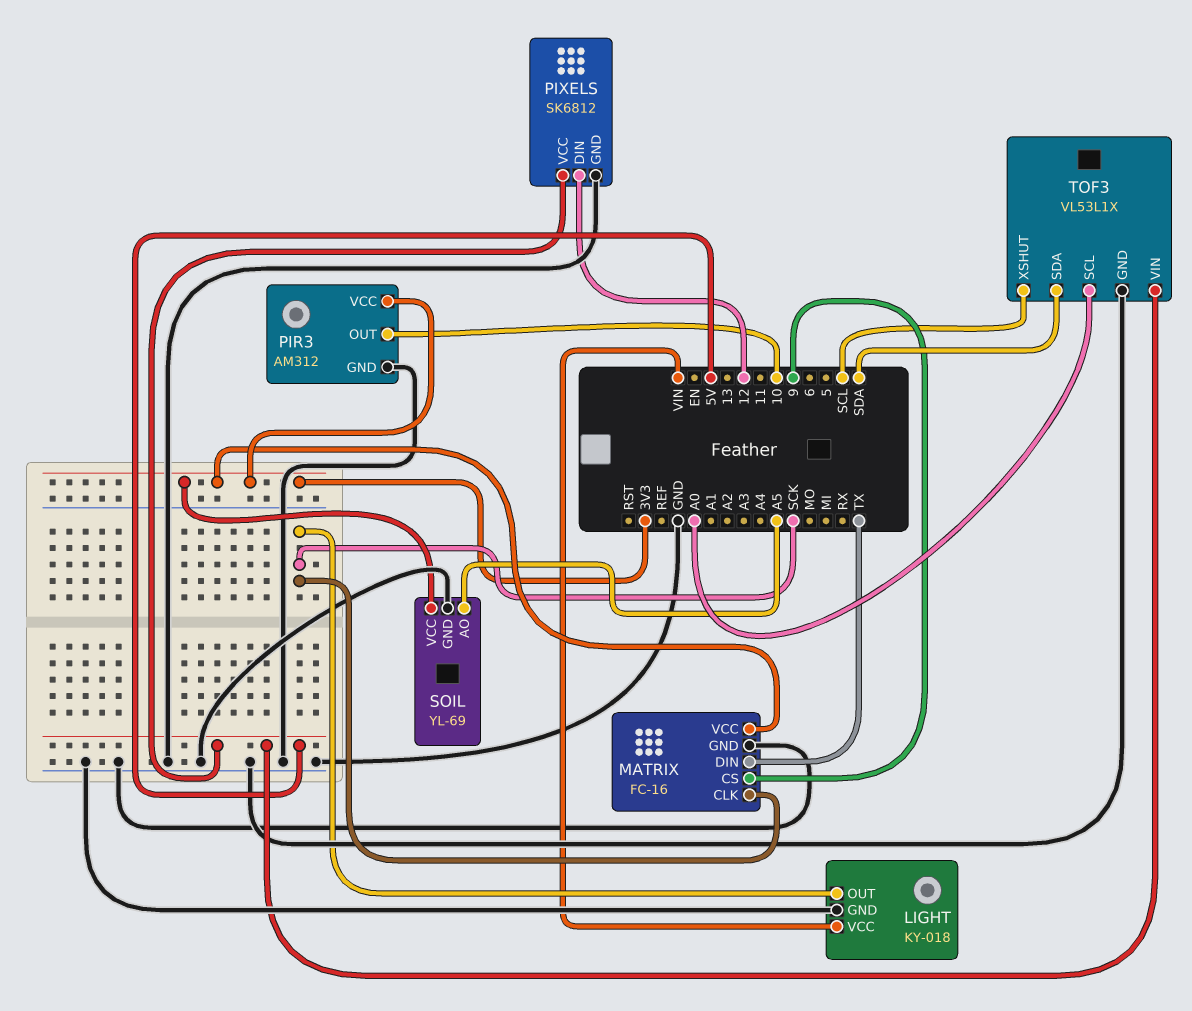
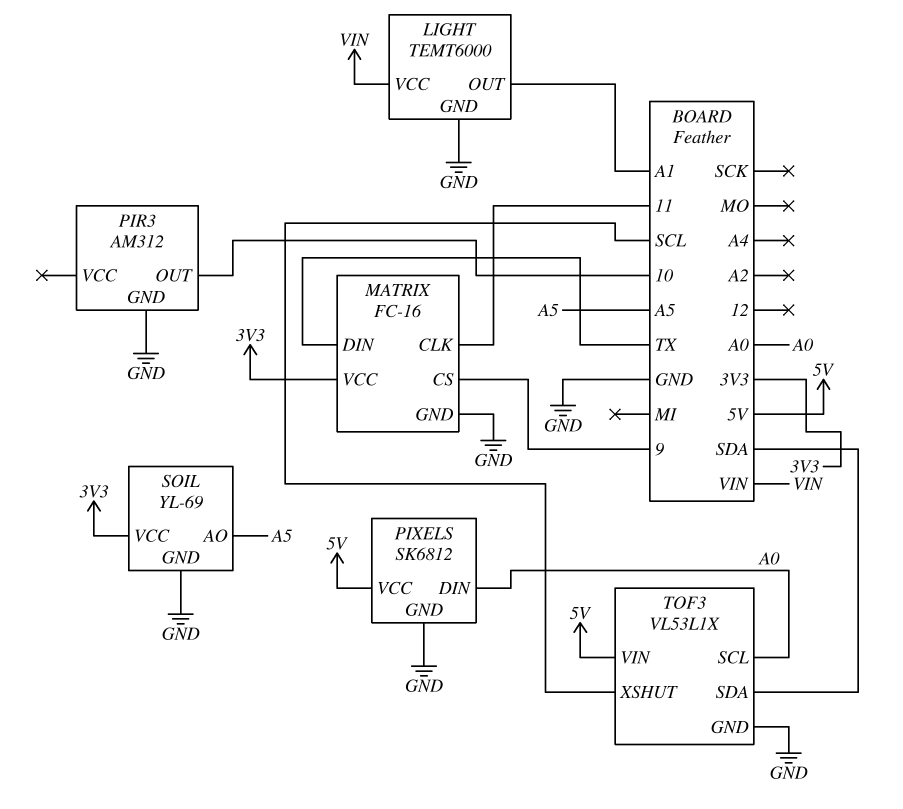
LIGHT: KY-018 -> TEMT6000
LIGHT pin OUT: SCK -> A1
MATRIX pin CLK: SCK -> 11
PIR3 pin VCC: 3V3 -> none
PIXELS pin DIN: 12 -> A0

